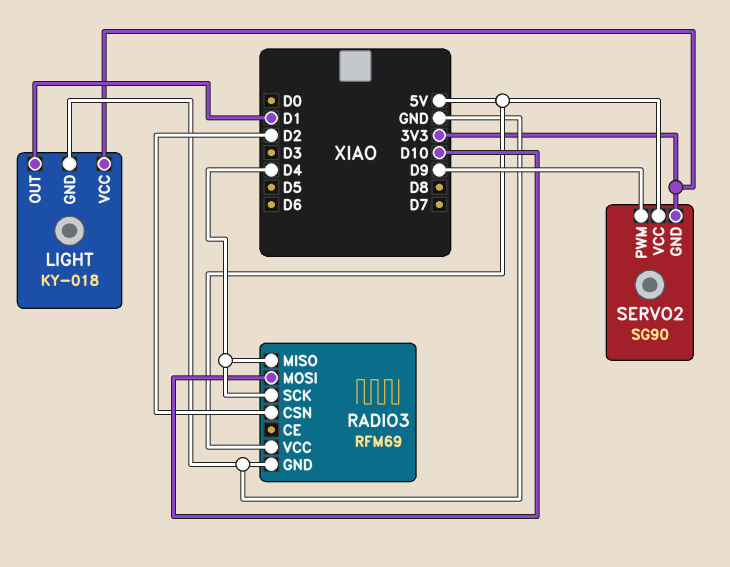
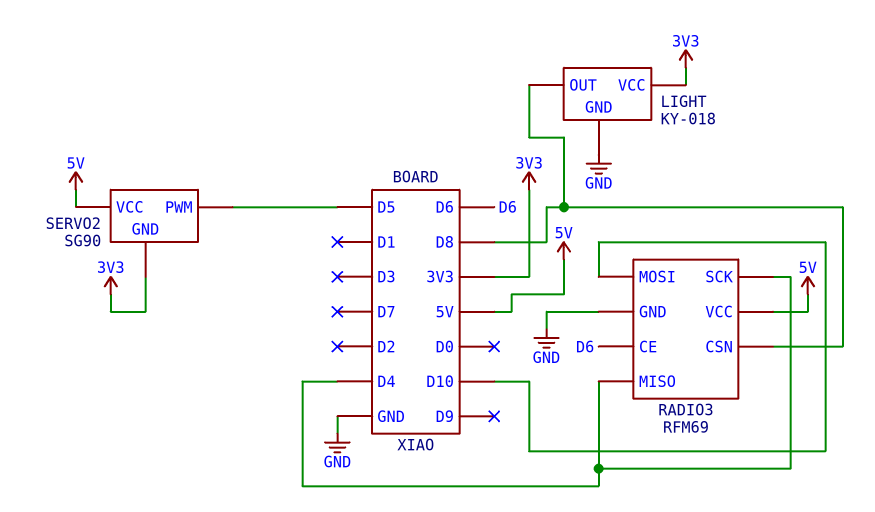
LIGHT pin OUT: D1 -> D8
RADIO3 pin CE: none -> D6
RADIO3 pin CSN: D2 -> D8
SERVO2 pin PWM: D9 -> D5

